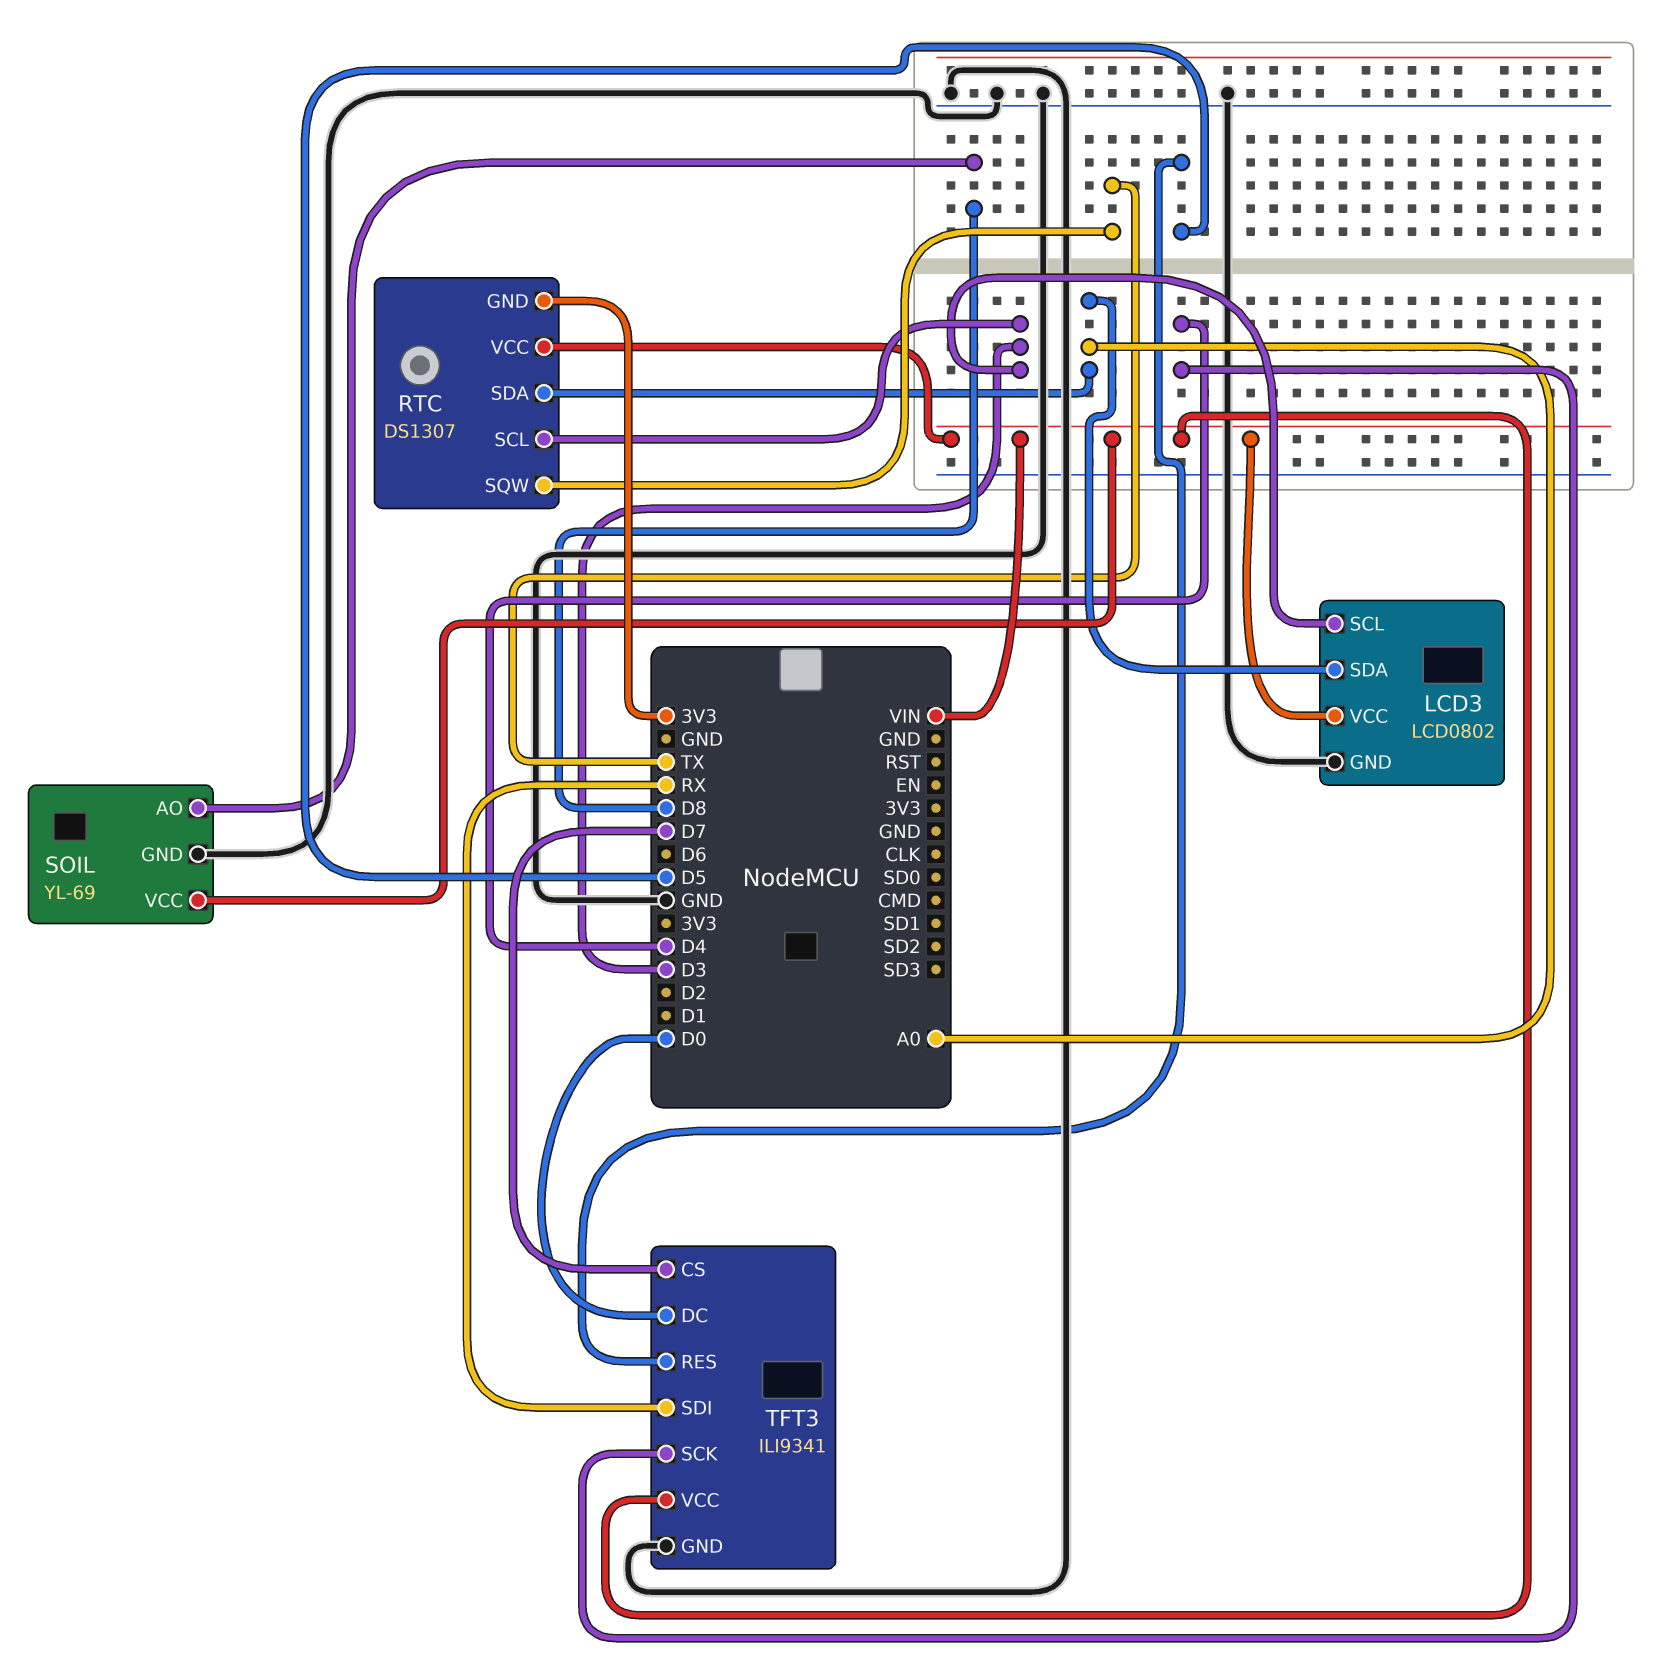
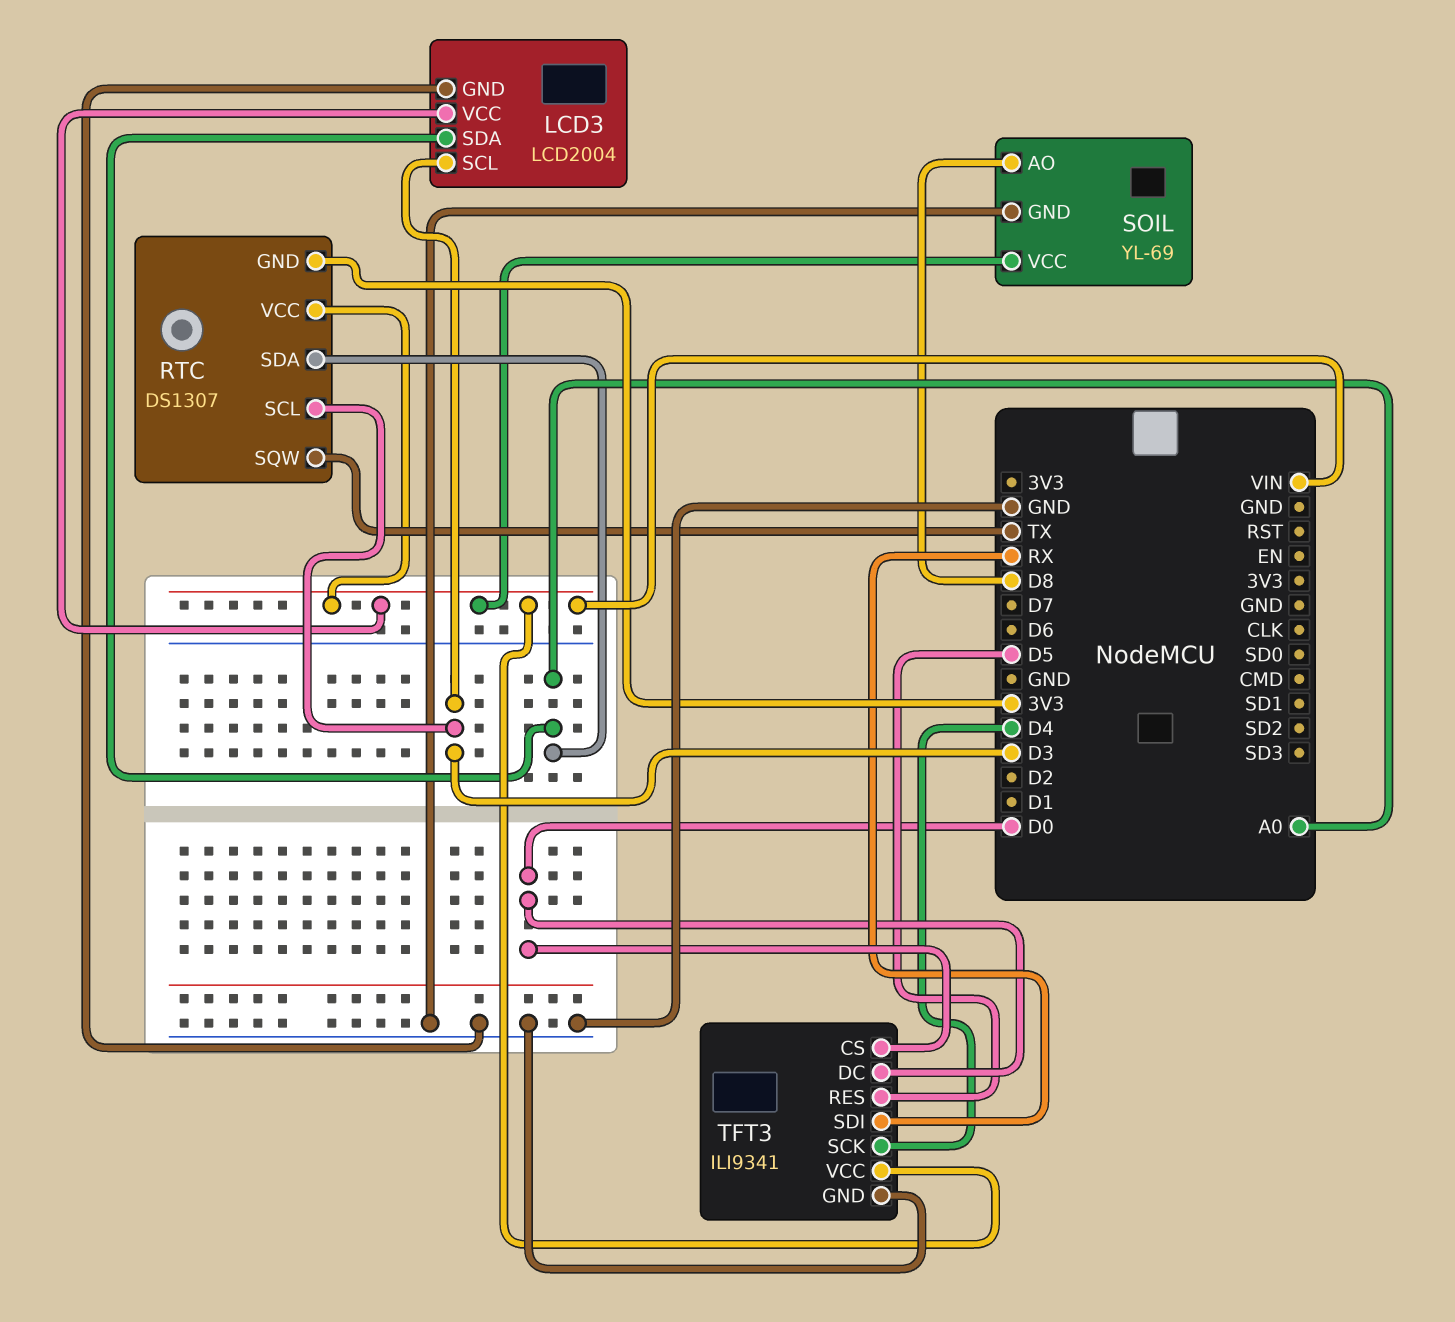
LCD3: LCD0802 -> LCD2004
TFT3 pin CS: D7 -> D0

